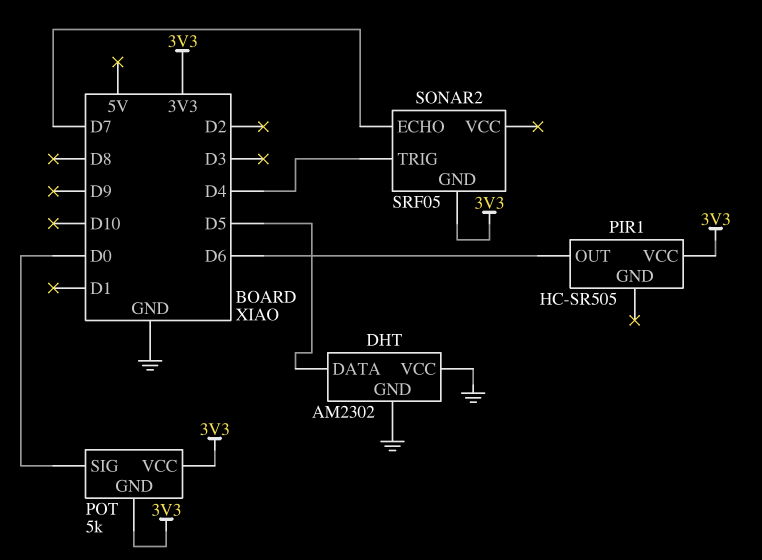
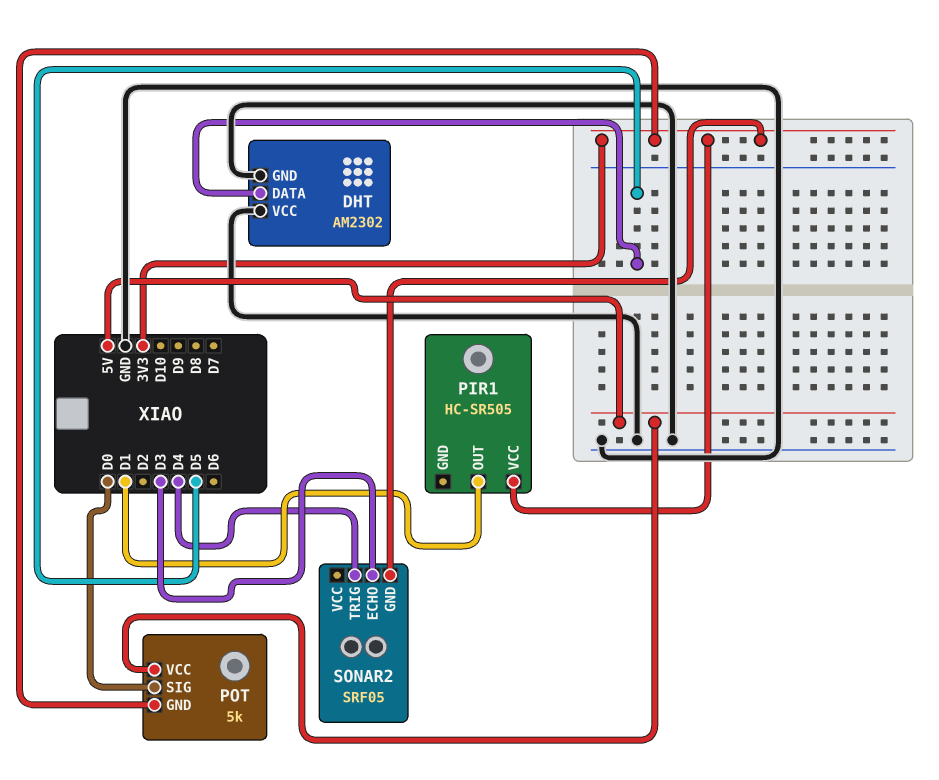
PIR1 pin OUT: D6 -> D1
POT pin VCC: 3V3 -> 5V
SONAR2 pin ECHO: D7 -> D3

